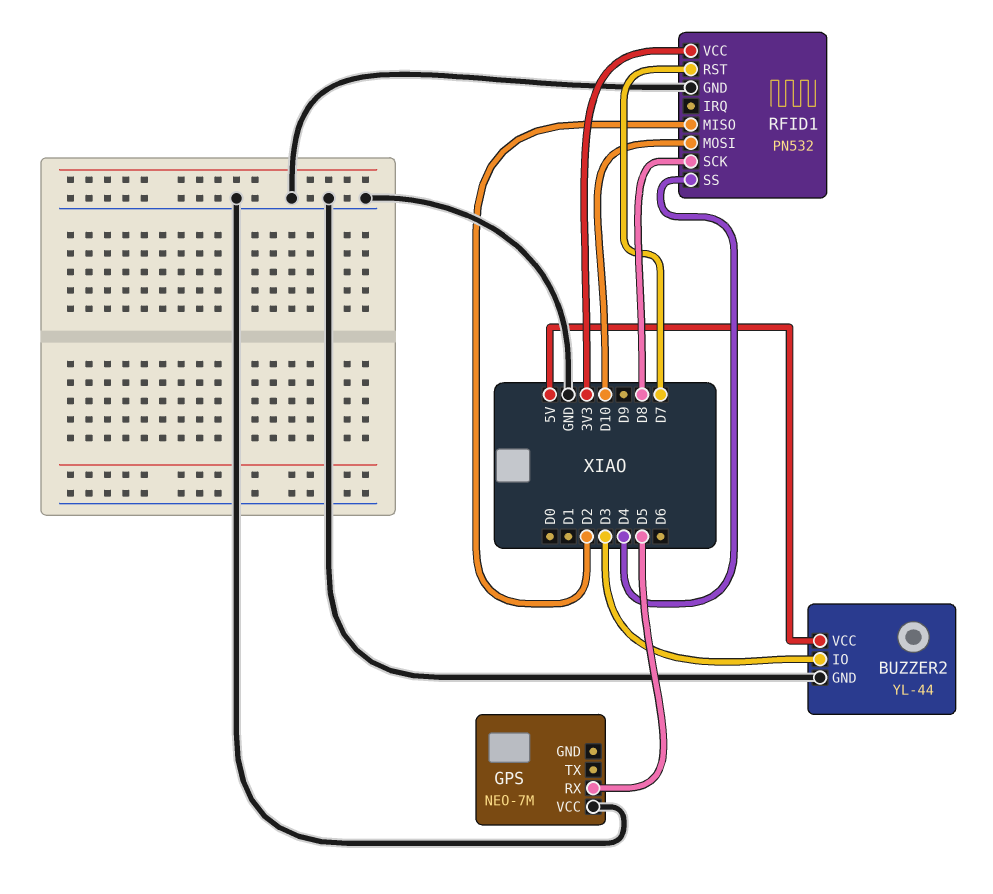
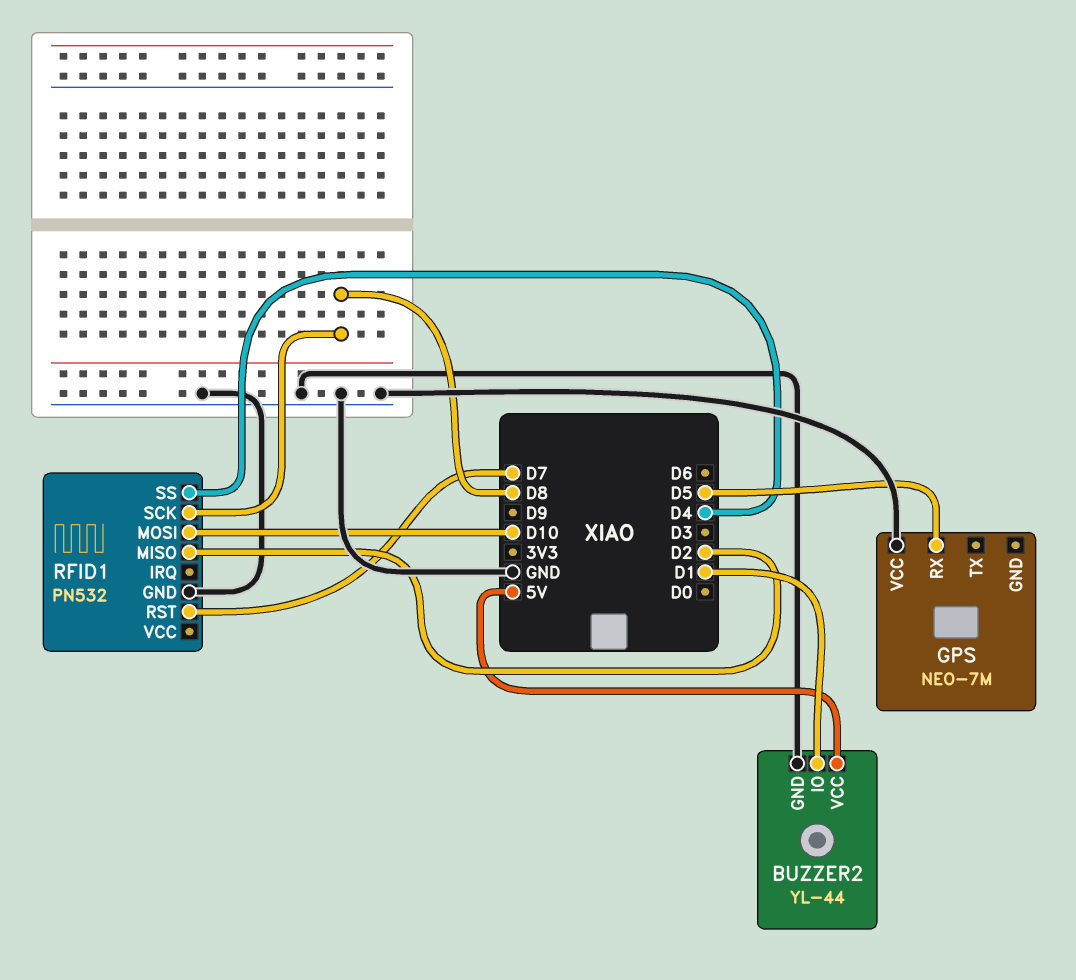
BUZZER2 pin IO: D3 -> D1
RFID1 pin VCC: 3V3 -> none

